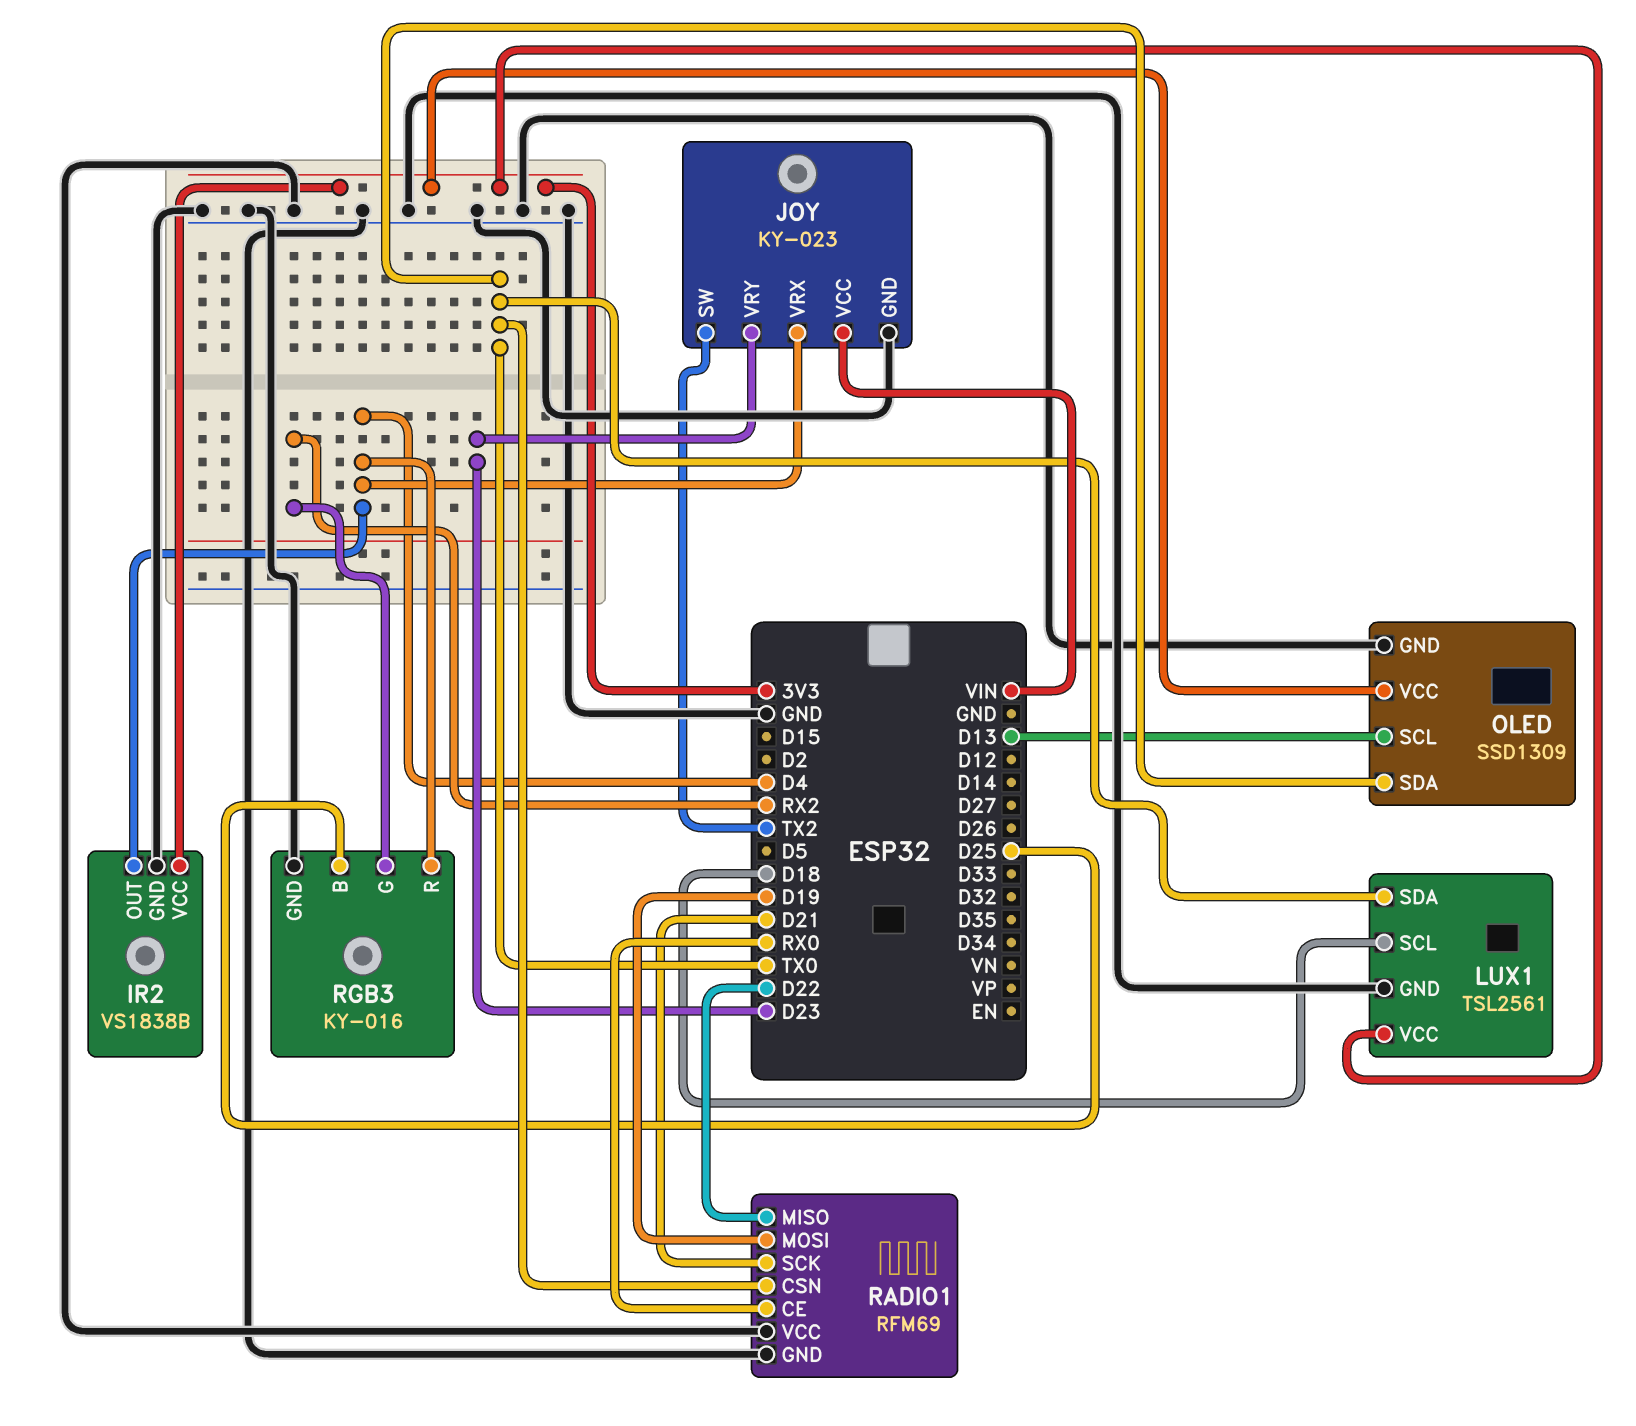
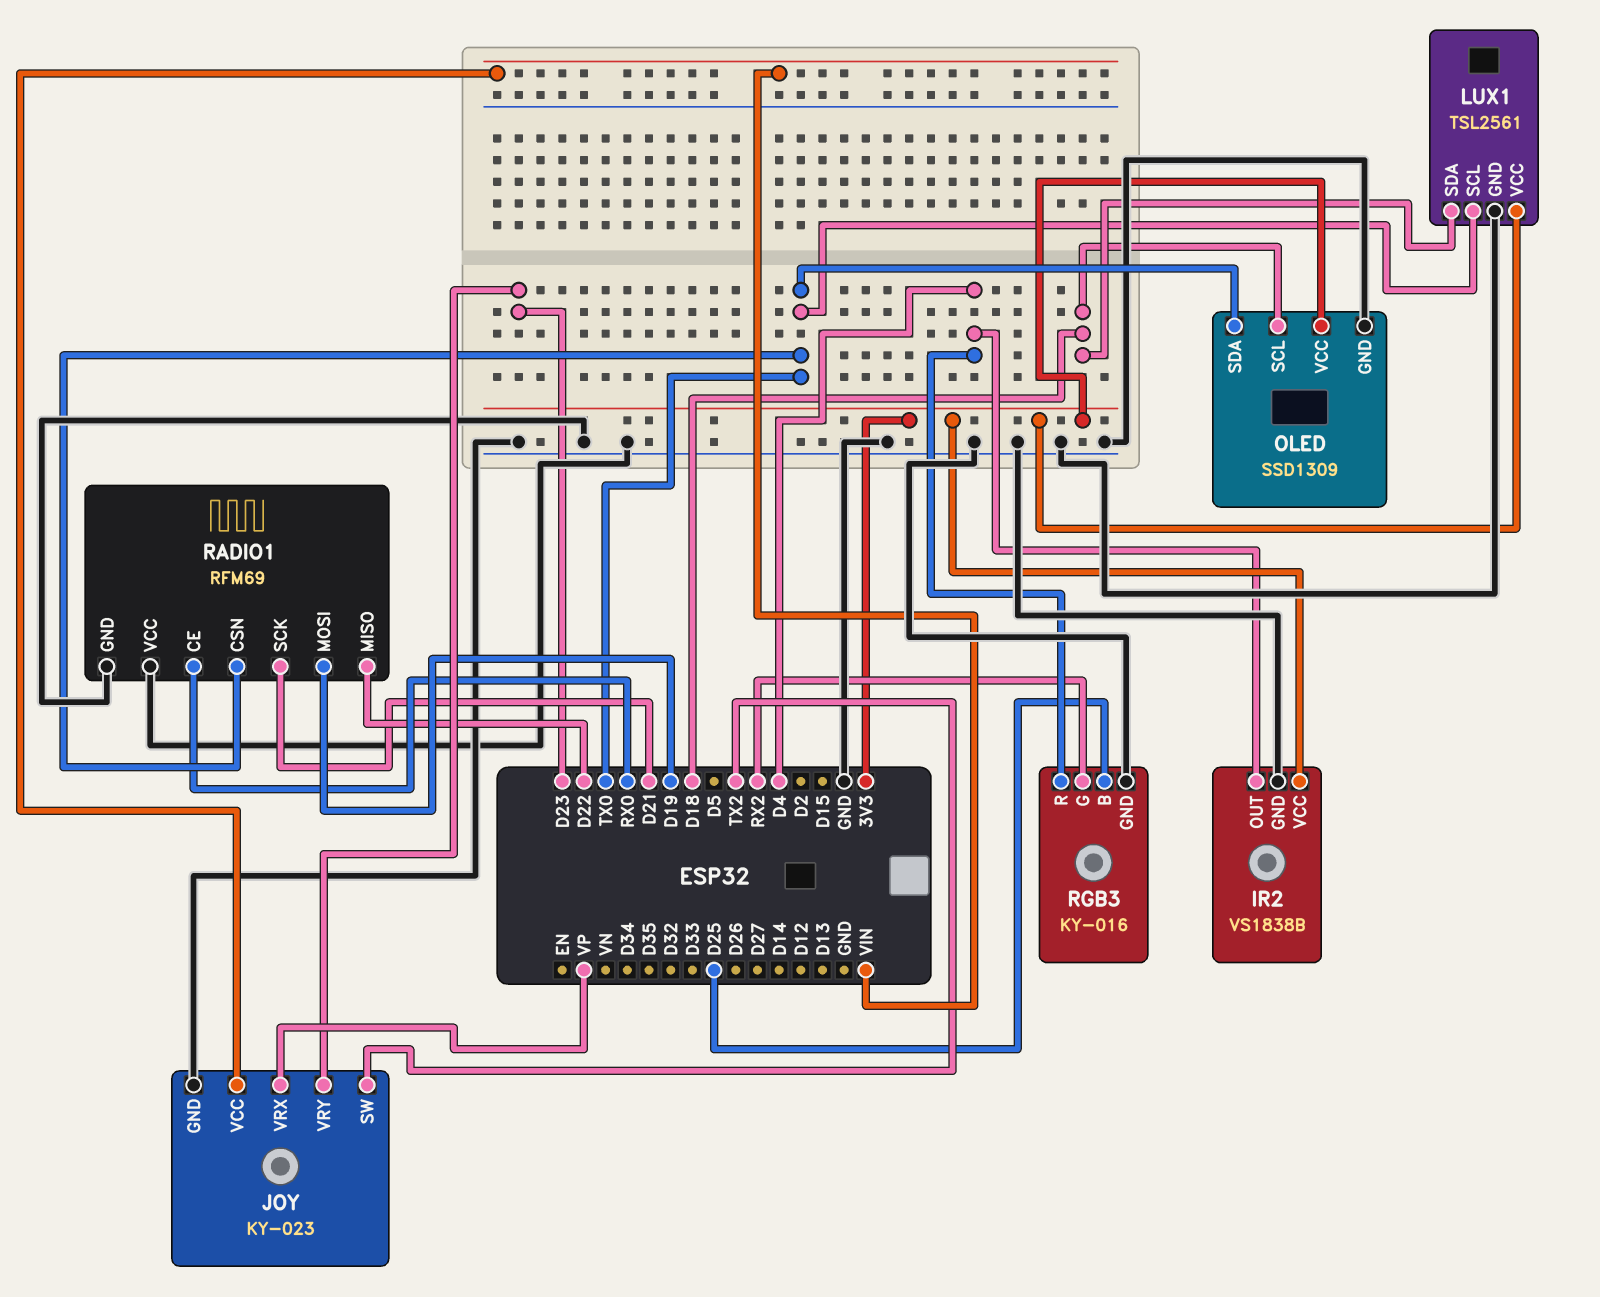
JOY pin VRX: D4 -> VP
LUX1 pin SCL: D18 -> TX0
LUX1 pin SDA: TX0 -> D18
OLED pin SCL: D13 -> D18

